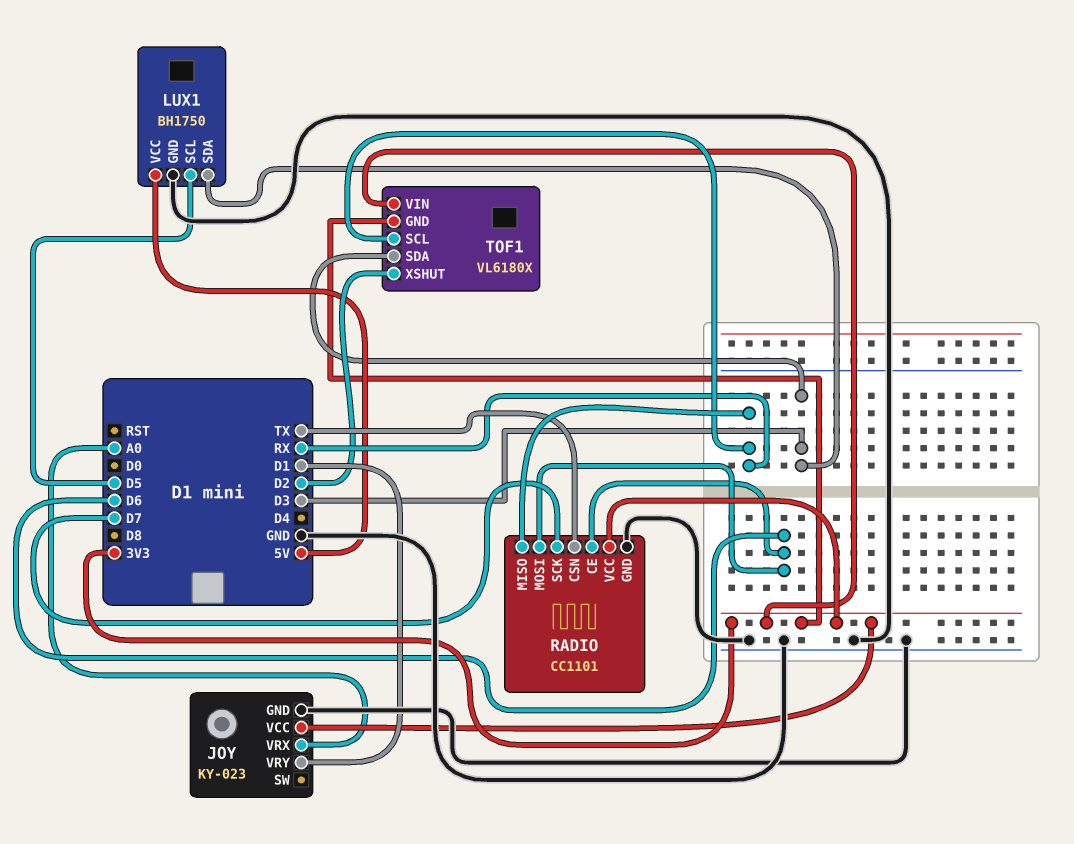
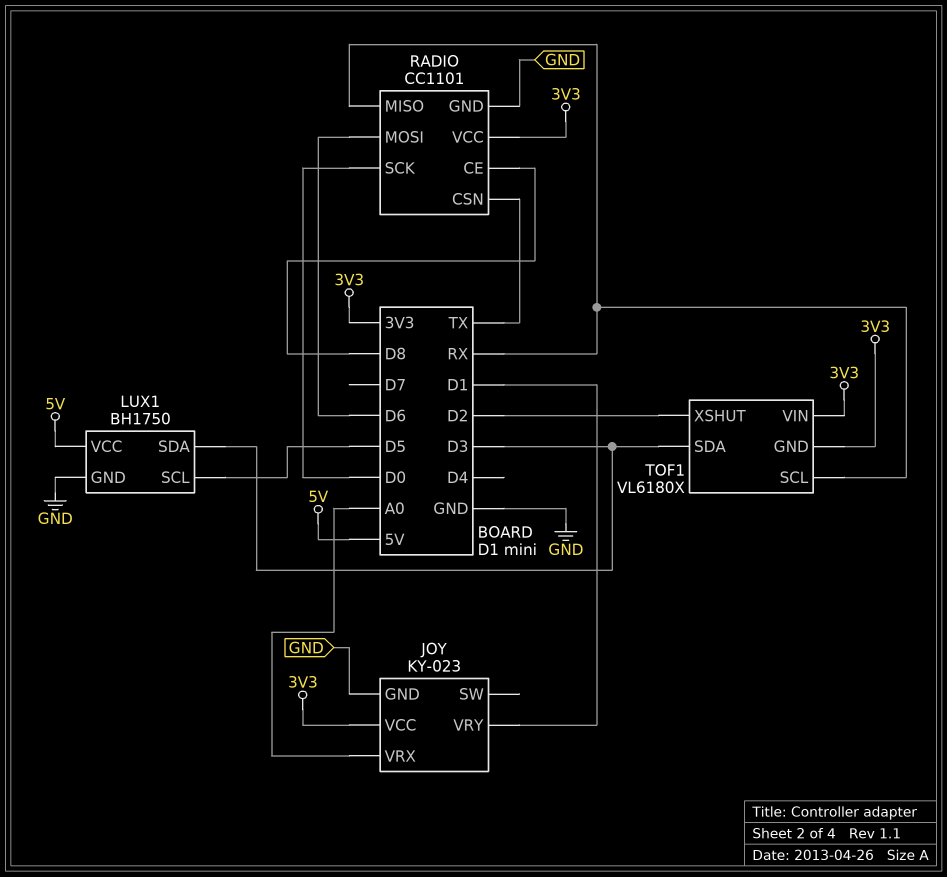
RADIO pin CE: D6 -> D8
RADIO pin SCK: D7 -> D0

